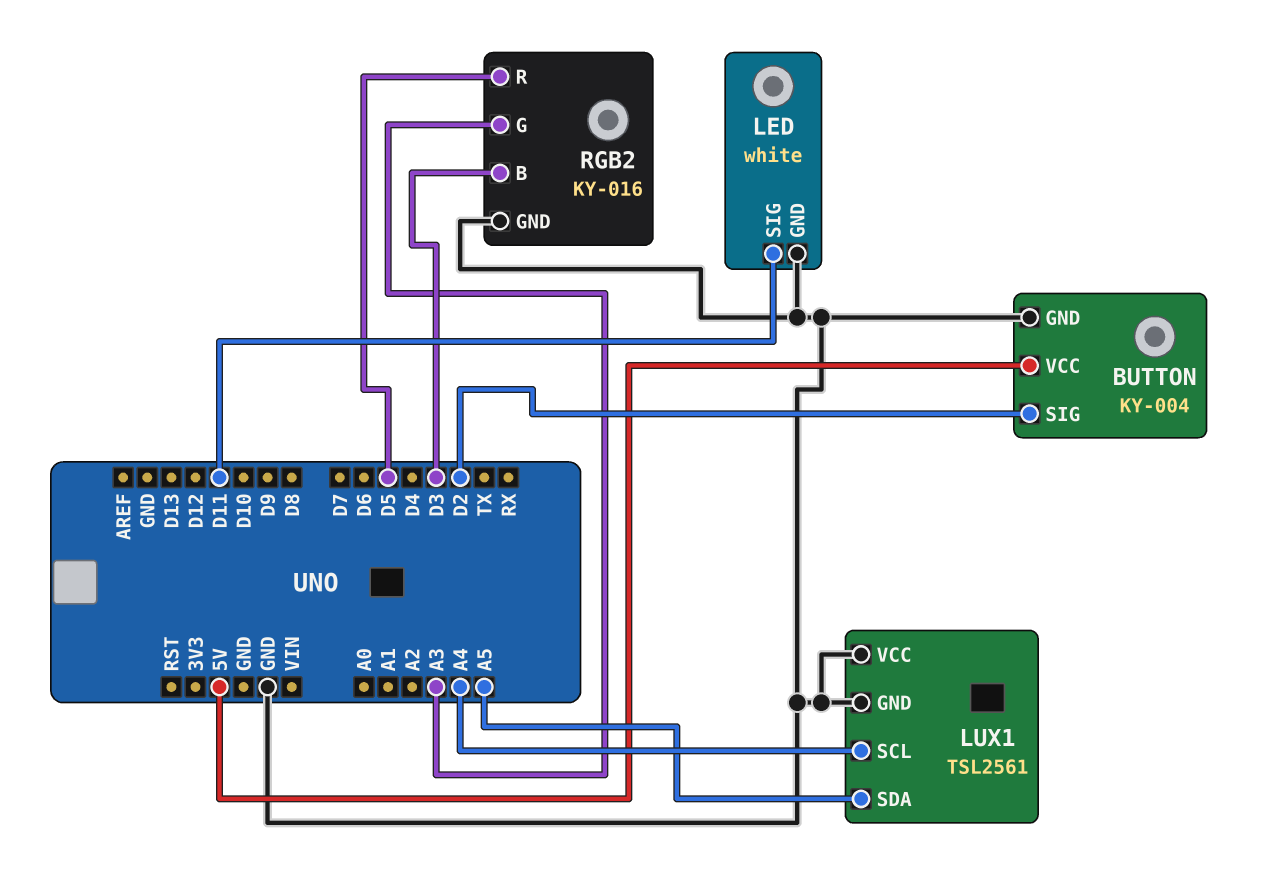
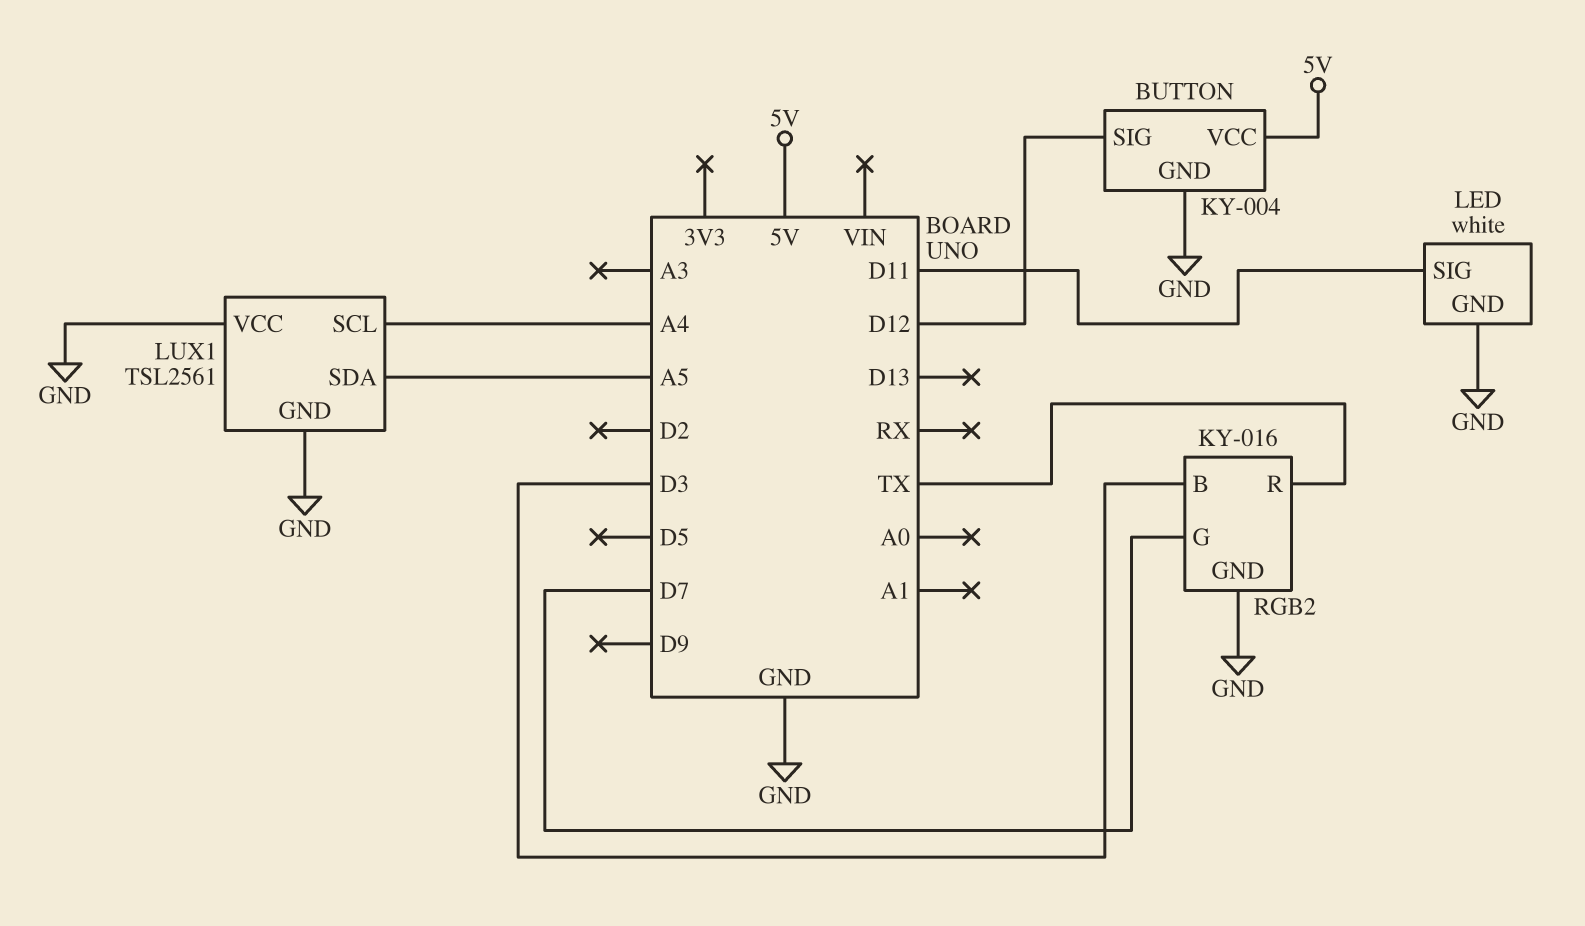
BUTTON pin SIG: D2 -> D12
RGB2 pin G: A3 -> D7
RGB2 pin R: D5 -> TX

